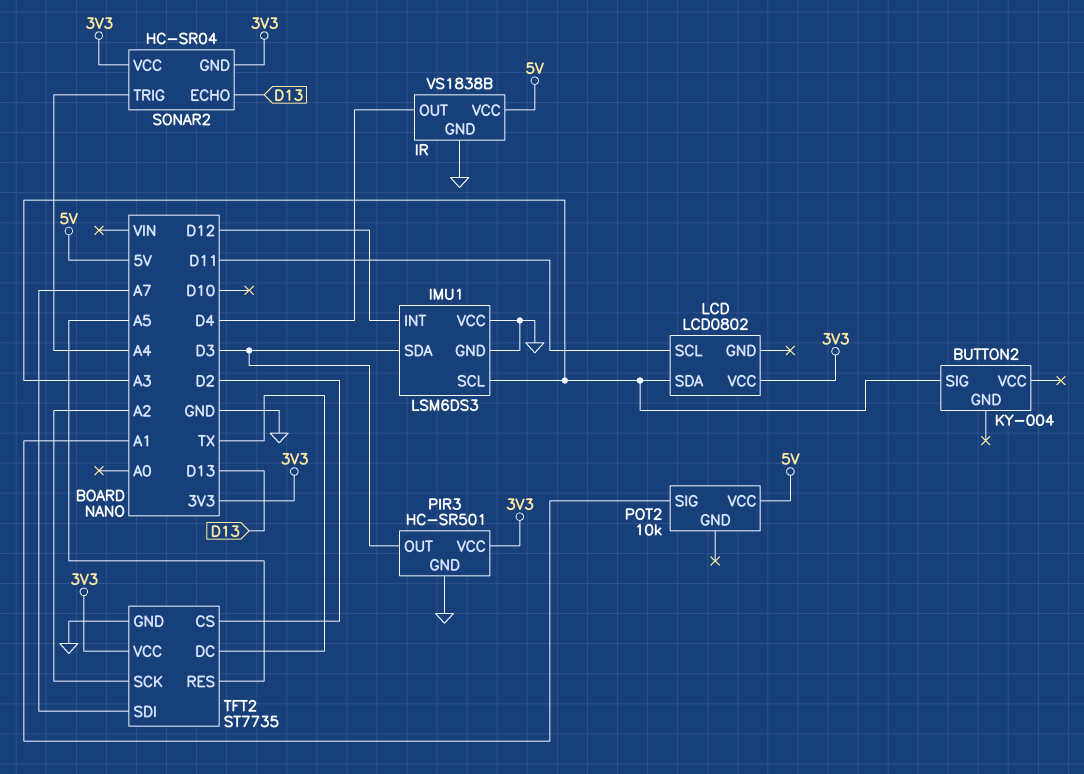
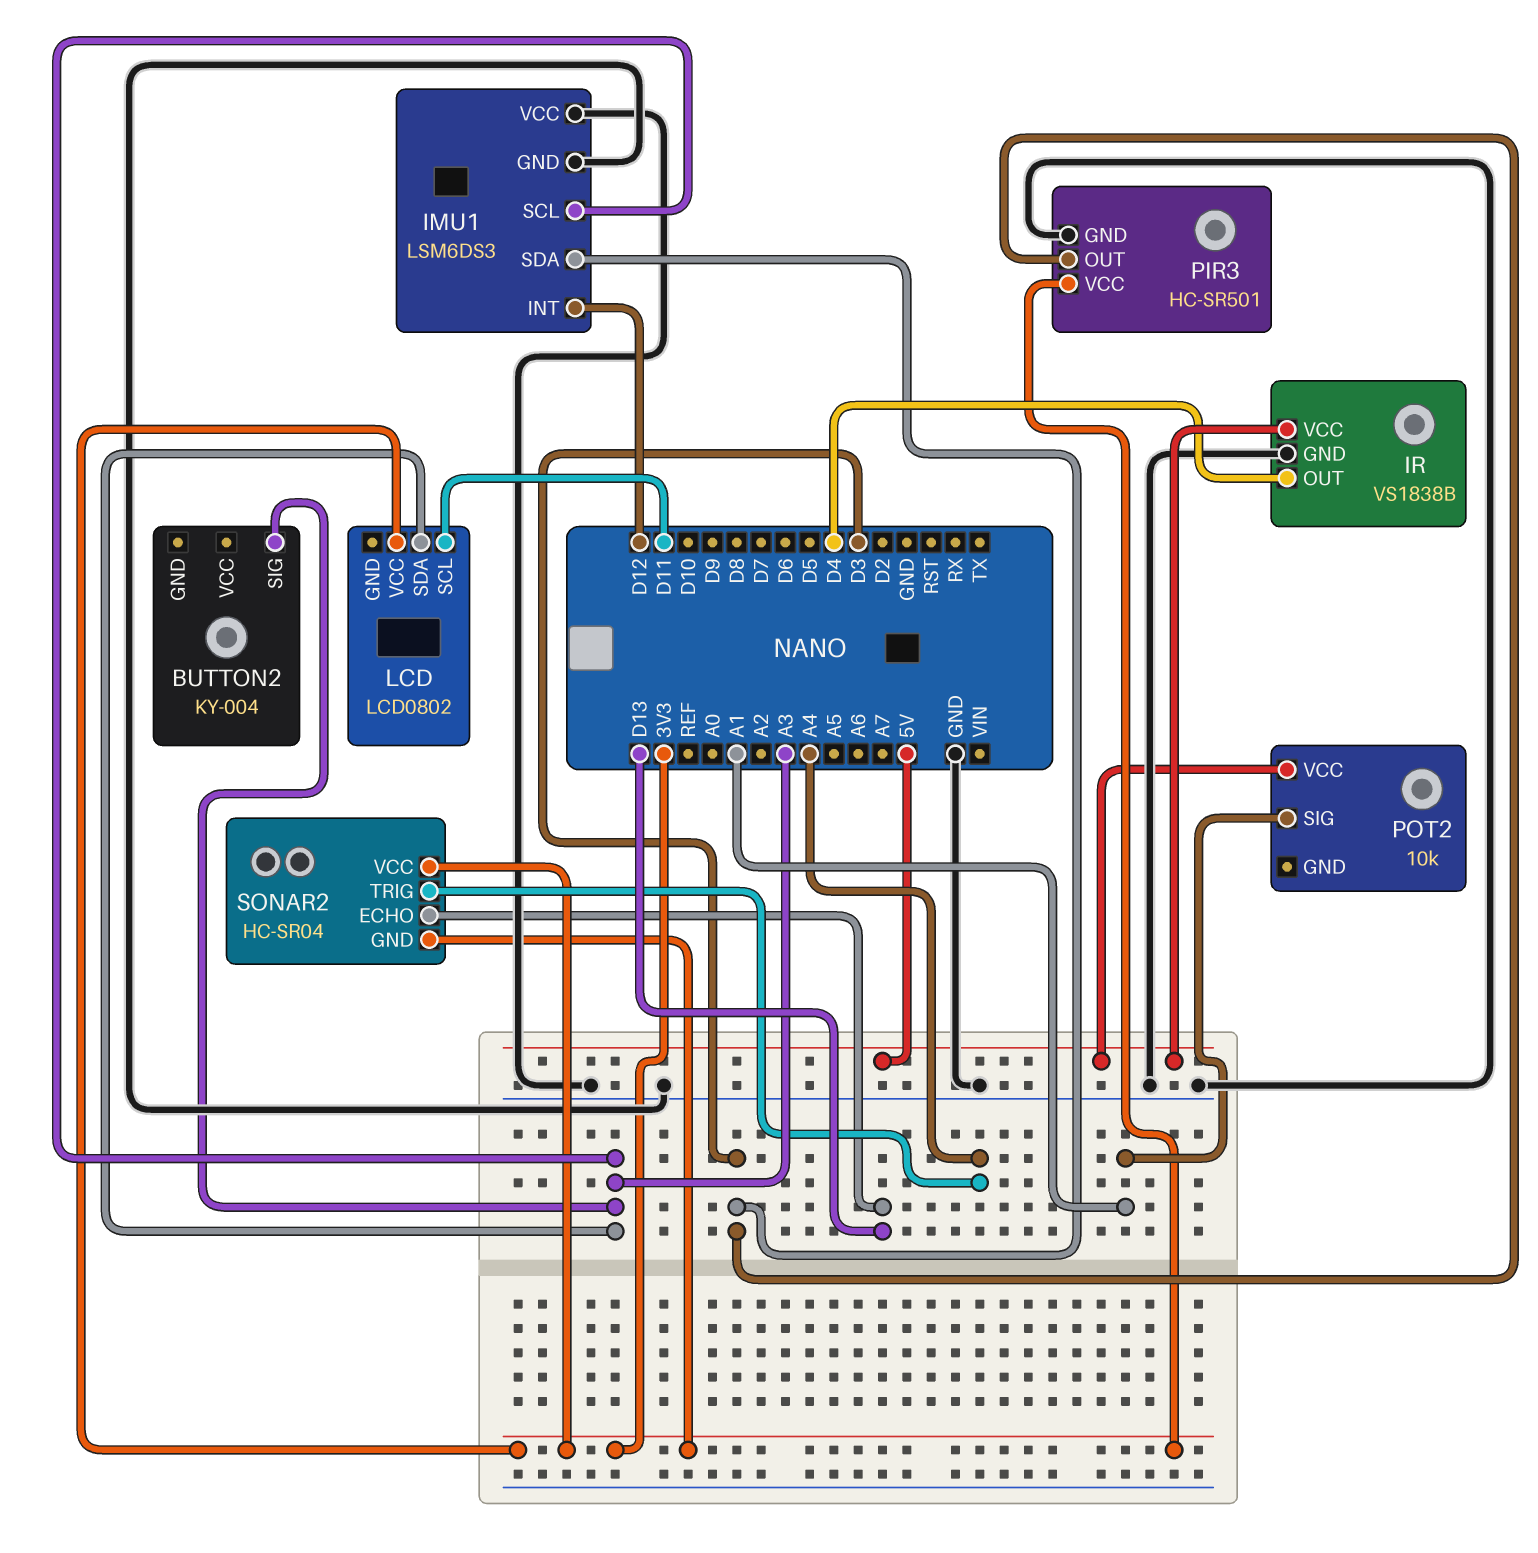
TFT2: ST7735 -> none
TFT2 pin CS: D2 -> none
TFT2 pin DC: TX -> none
TFT2 pin GND: GND -> none
TFT2 pin RES: A5 -> none
TFT2 pin SCK: A2 -> none
TFT2 pin SDI: A7 -> none
TFT2 pin VCC: 3V3 -> none

